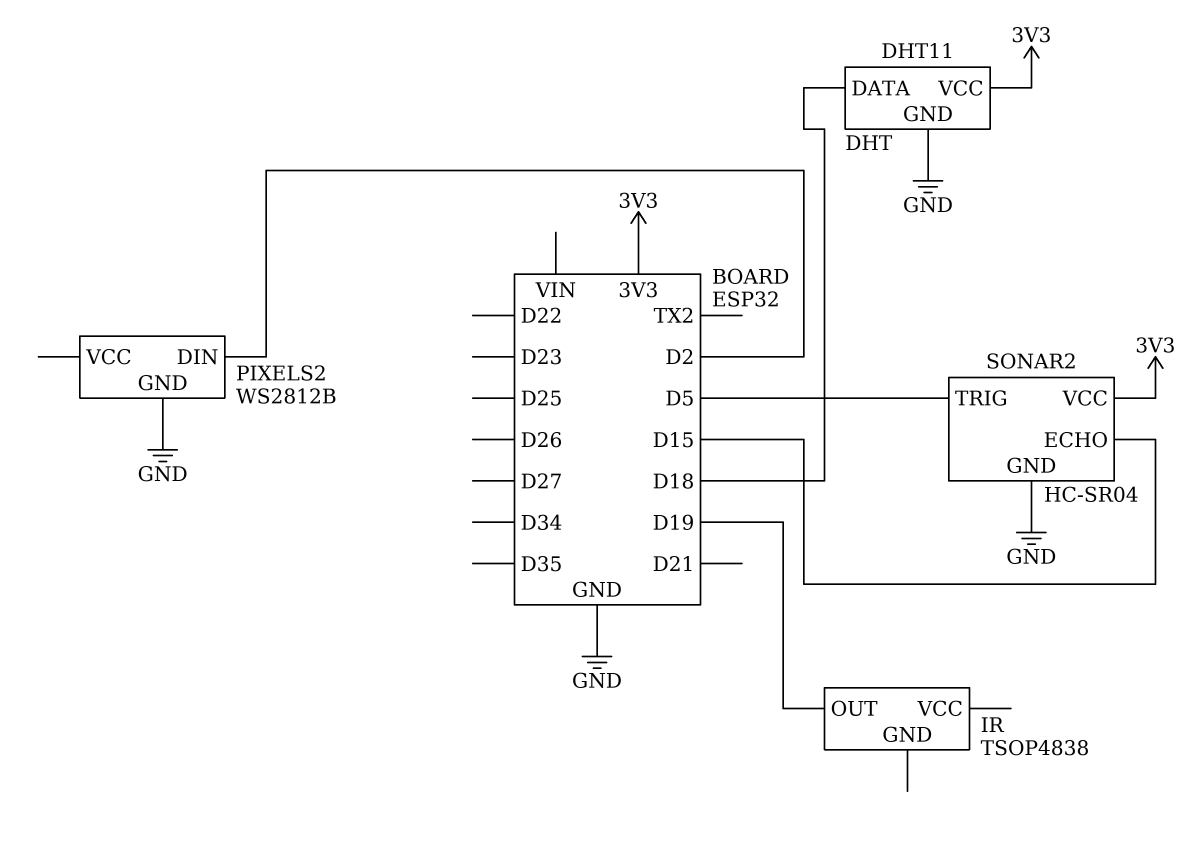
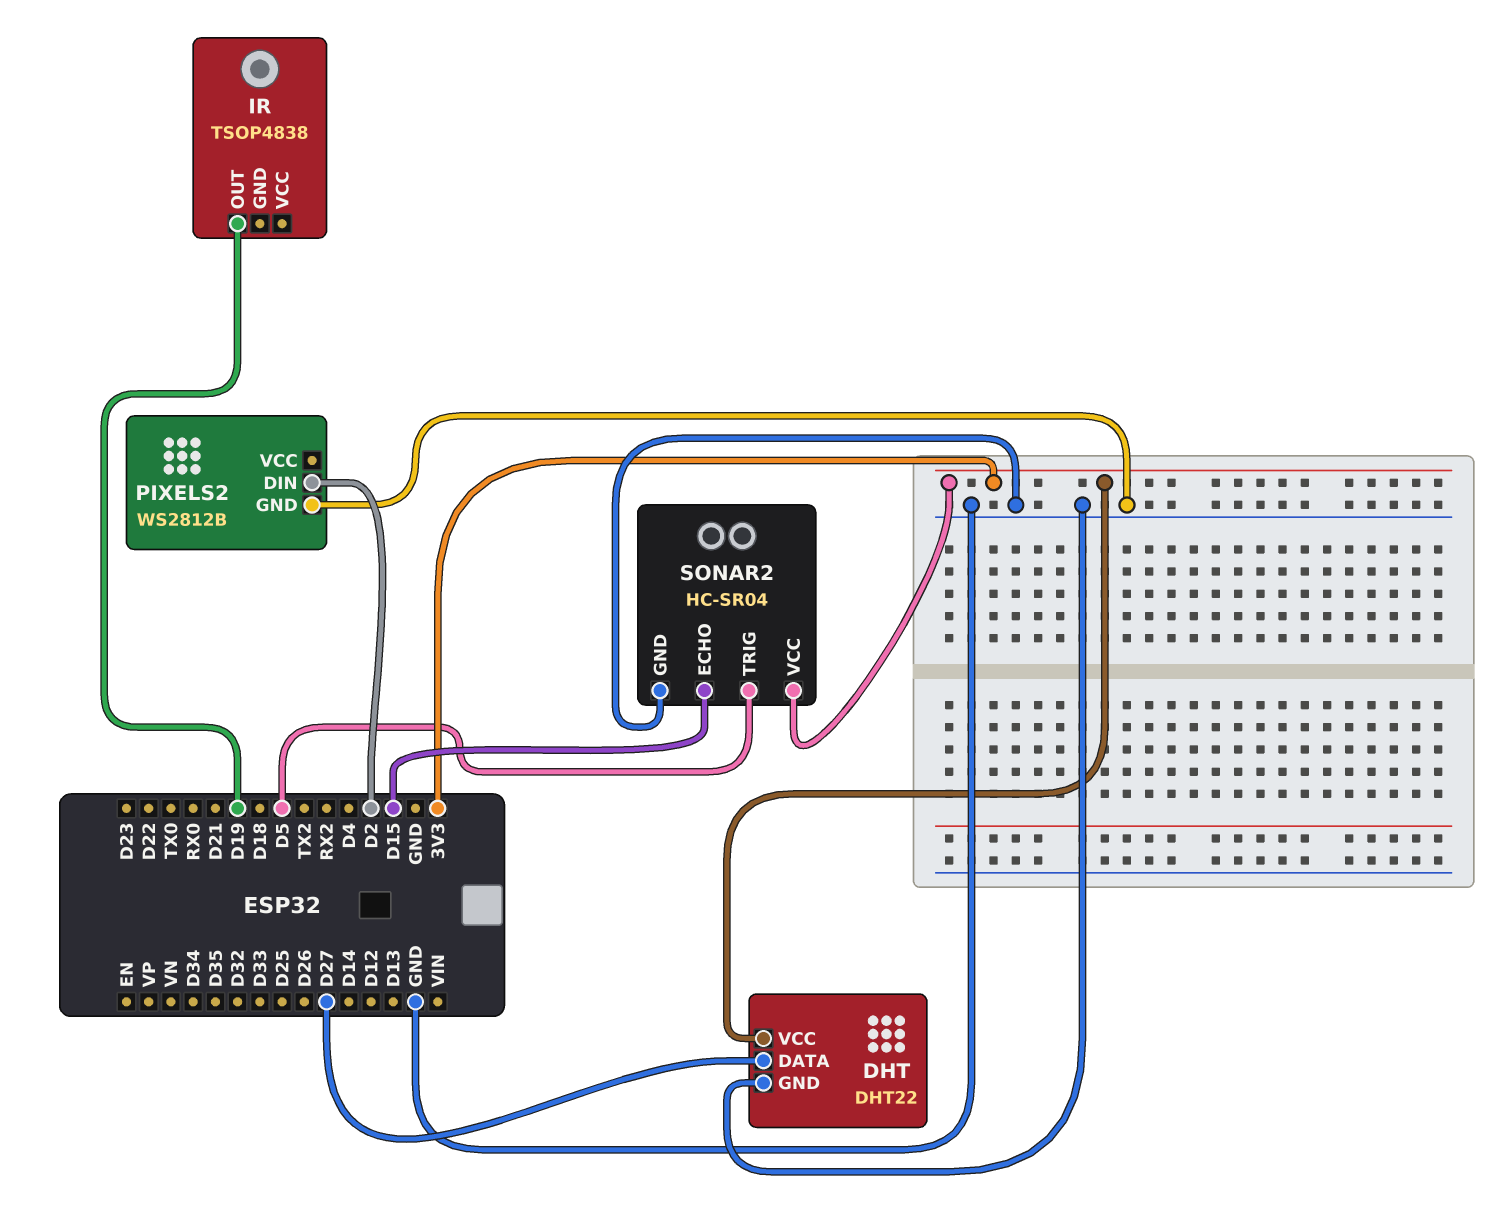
DHT: DHT11 -> DHT22
DHT pin DATA: D18 -> D27

